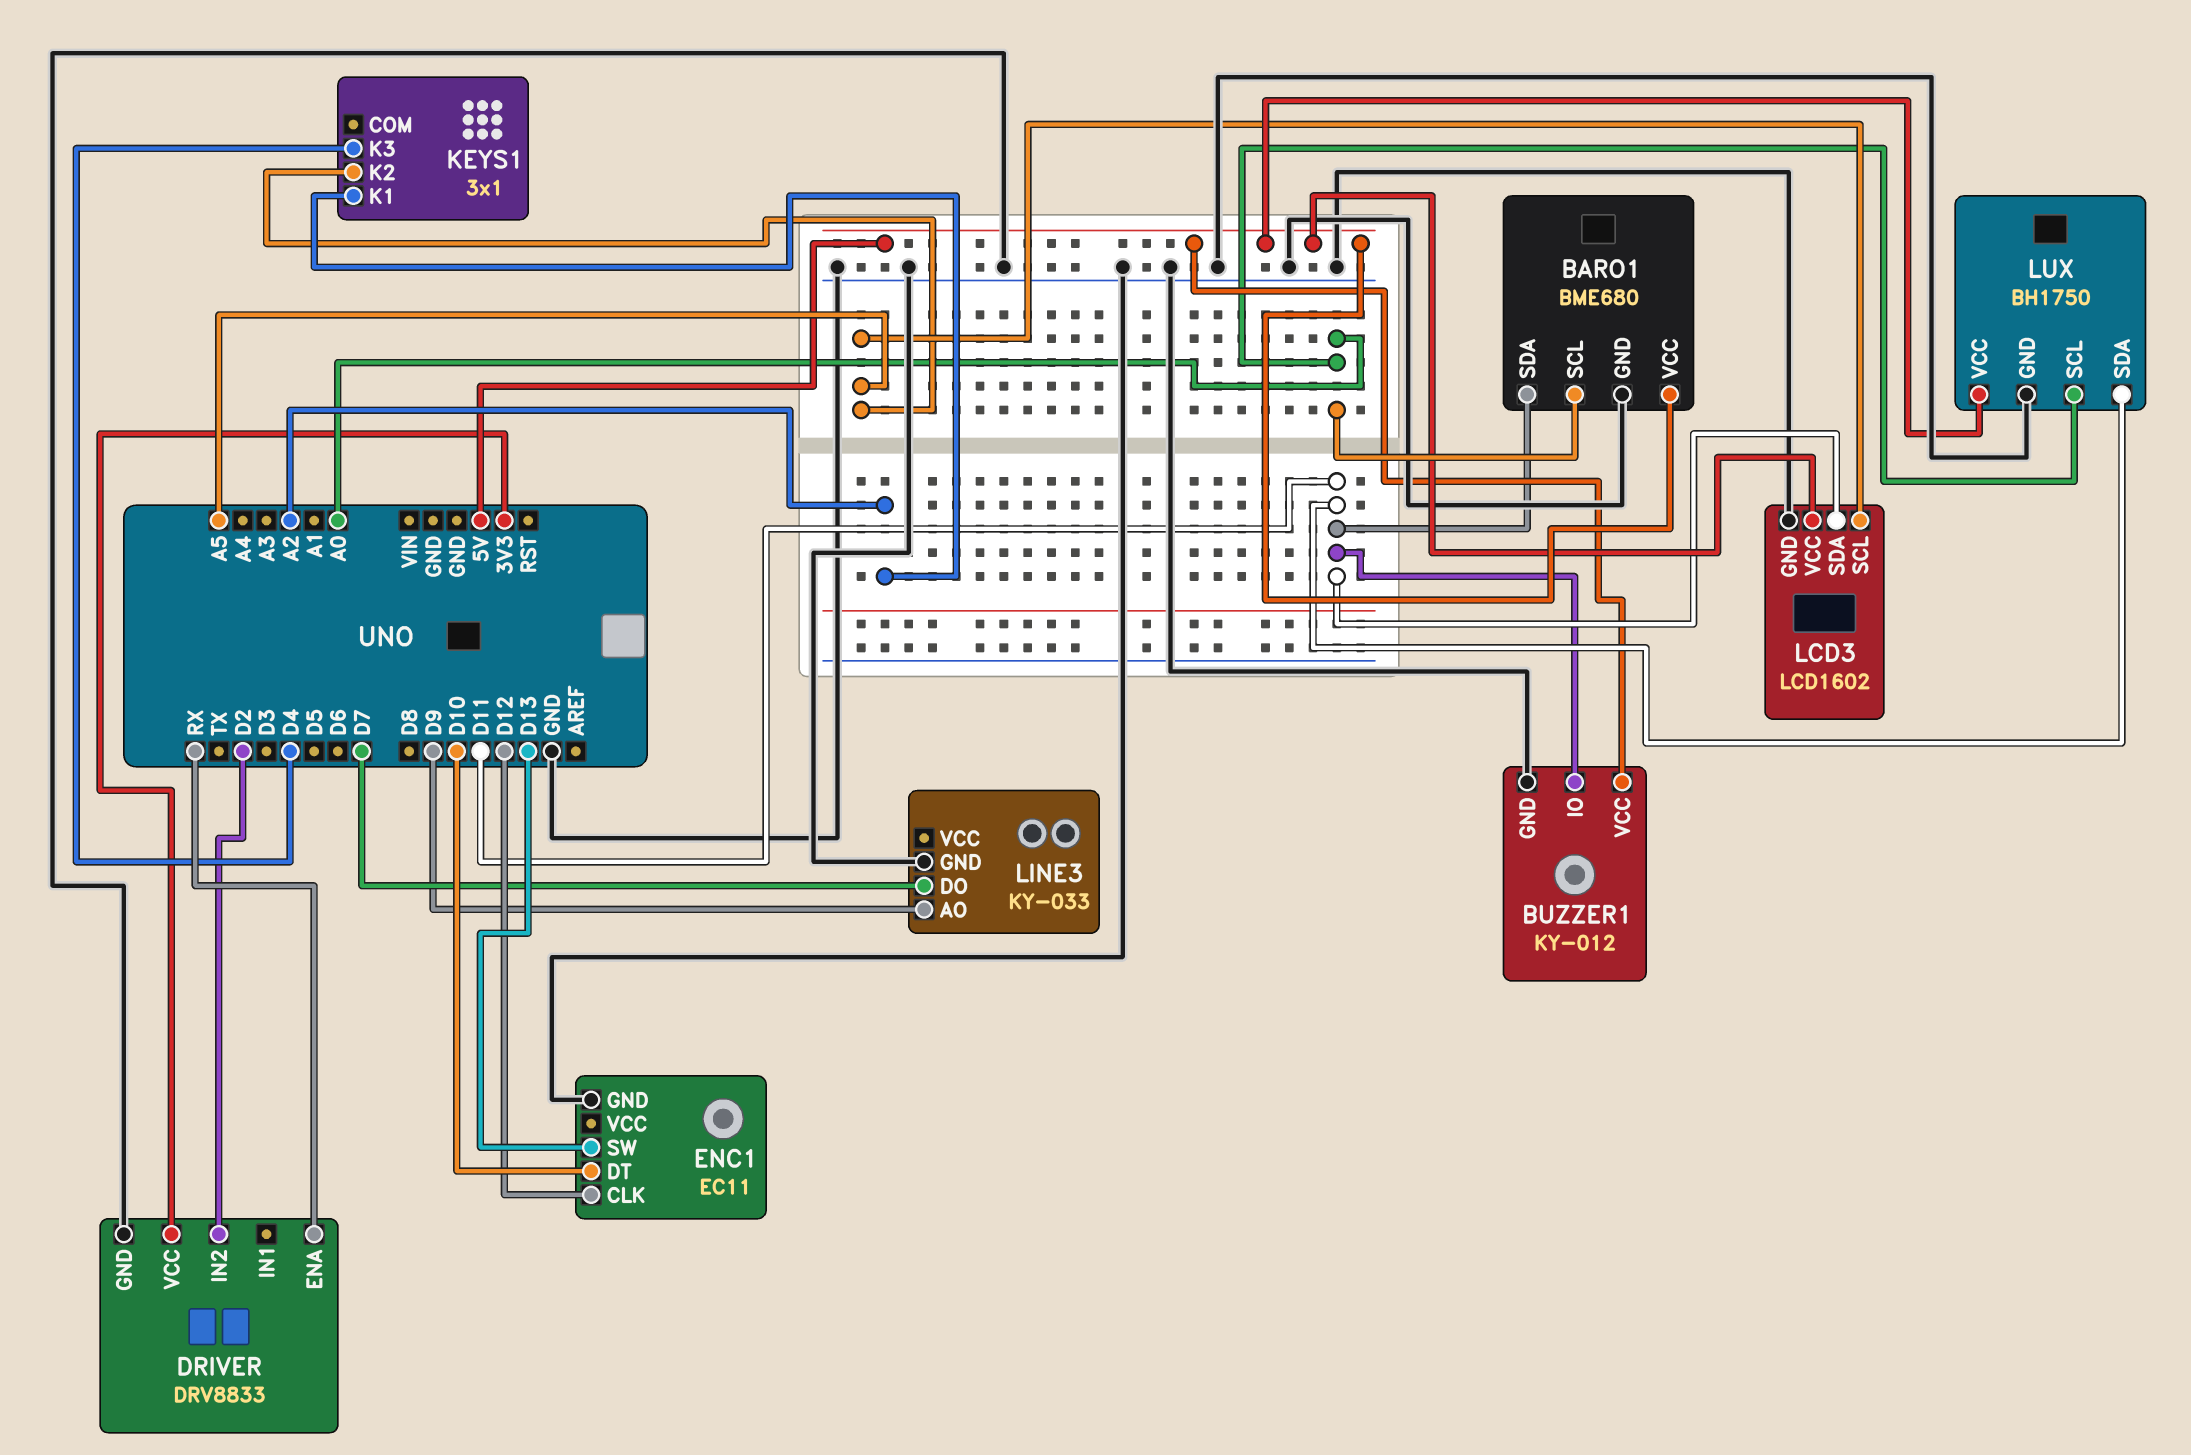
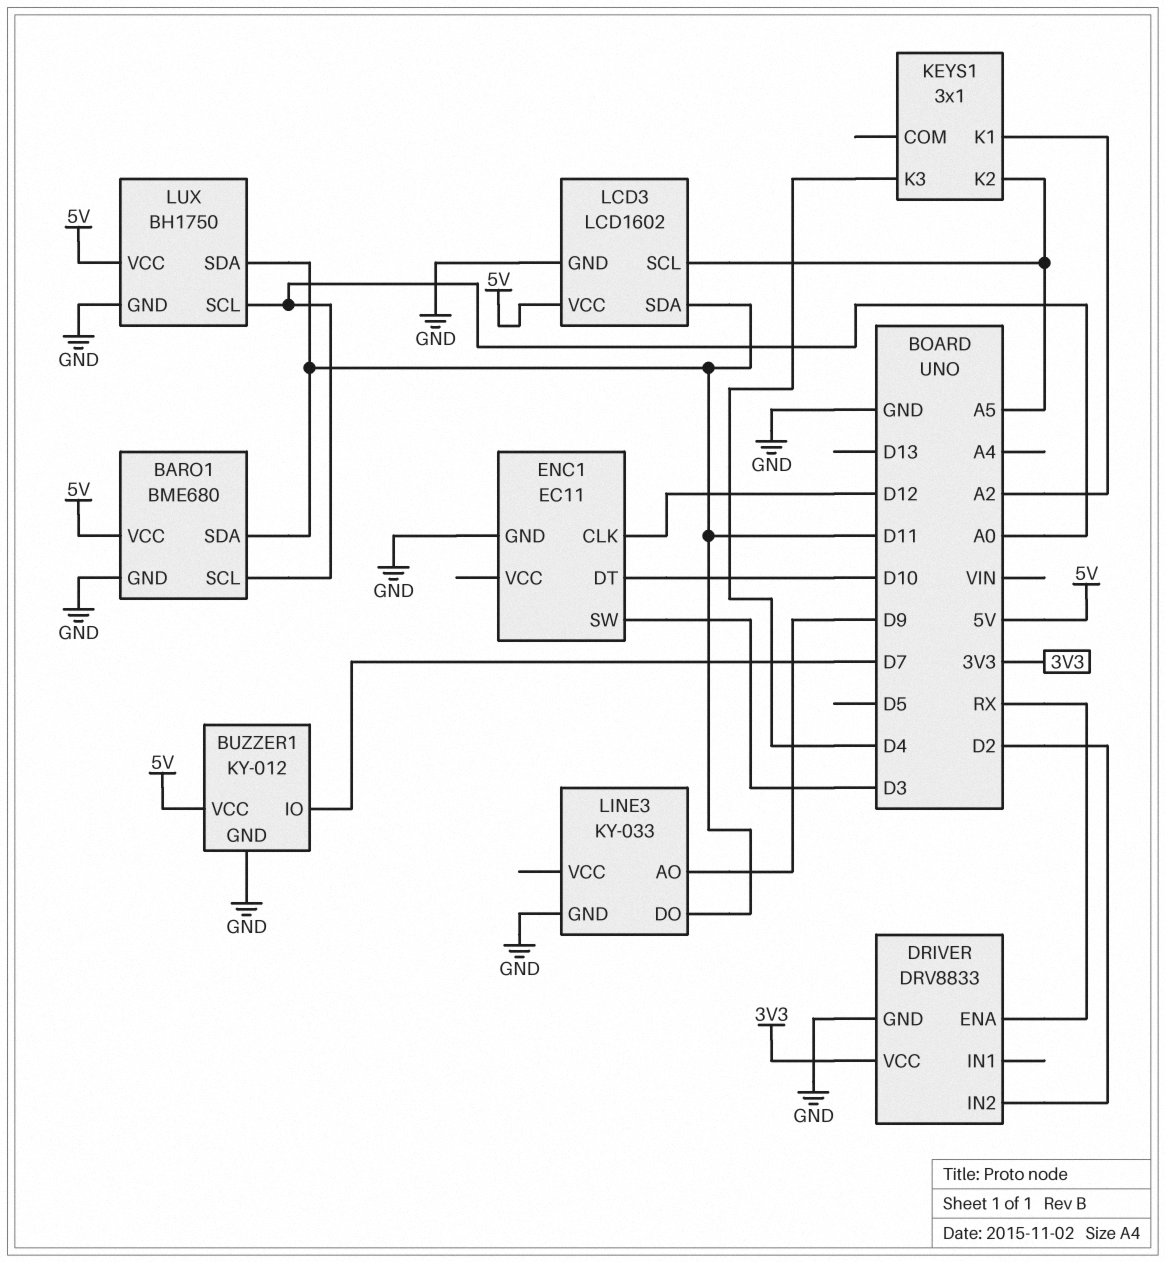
BUZZER1 pin IO: D11 -> D7
ENC1 pin SW: D13 -> D3
LINE3 pin DO: D7 -> D11

